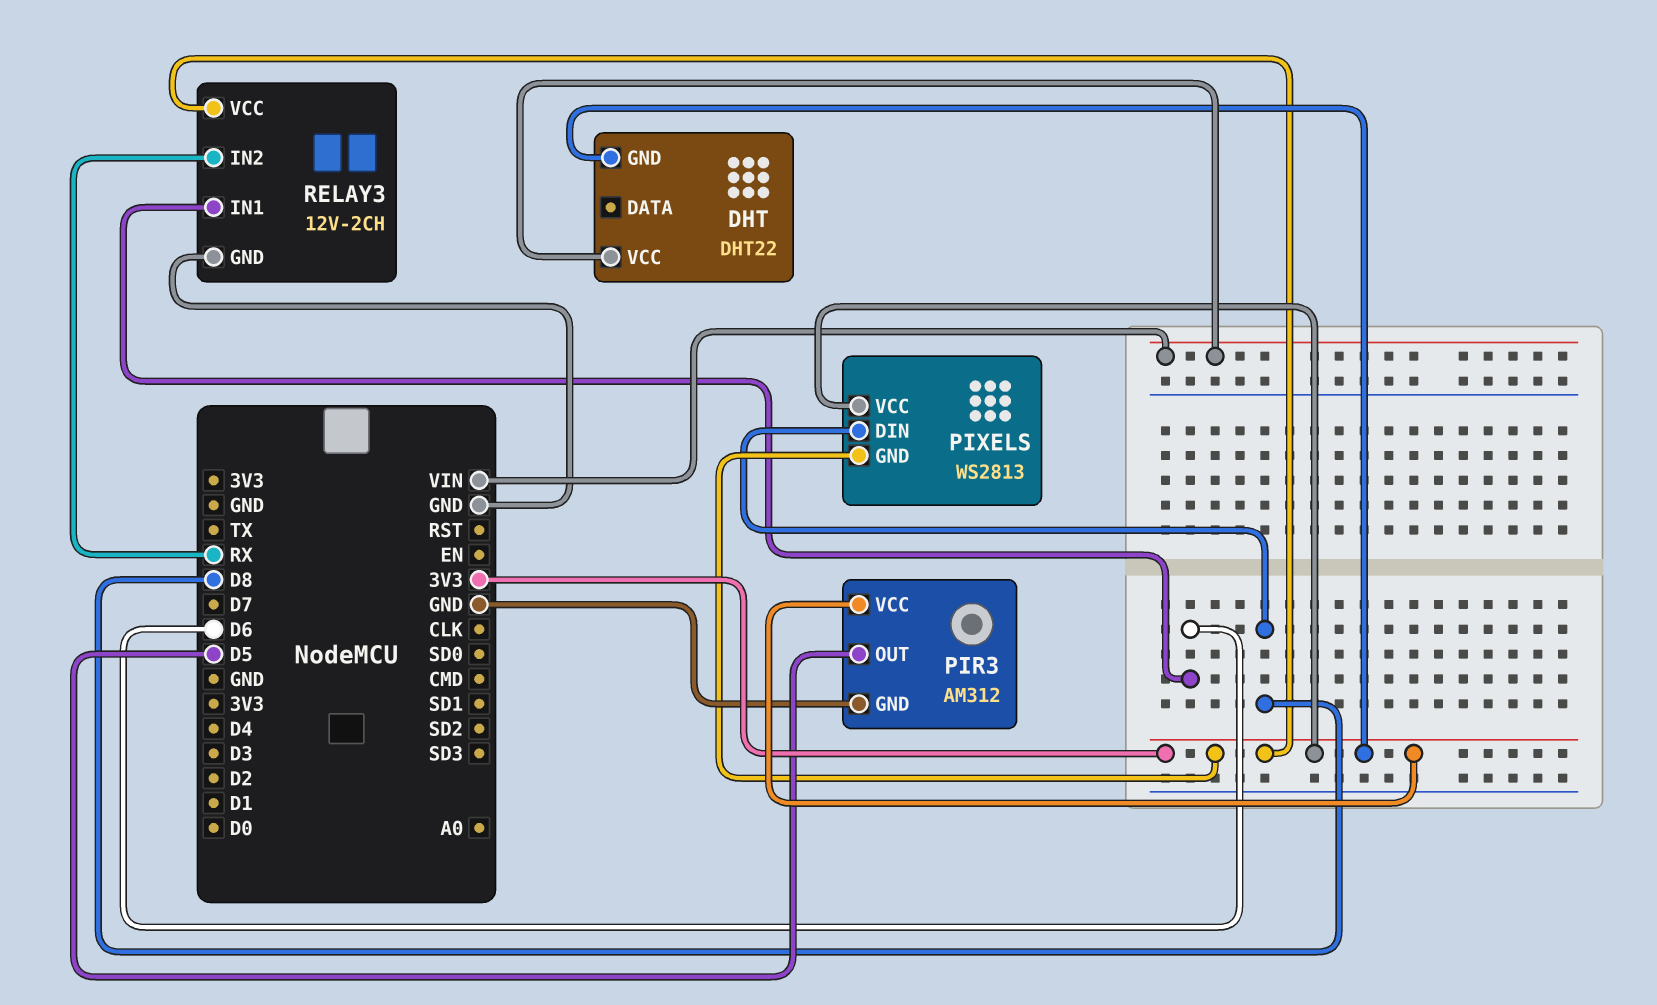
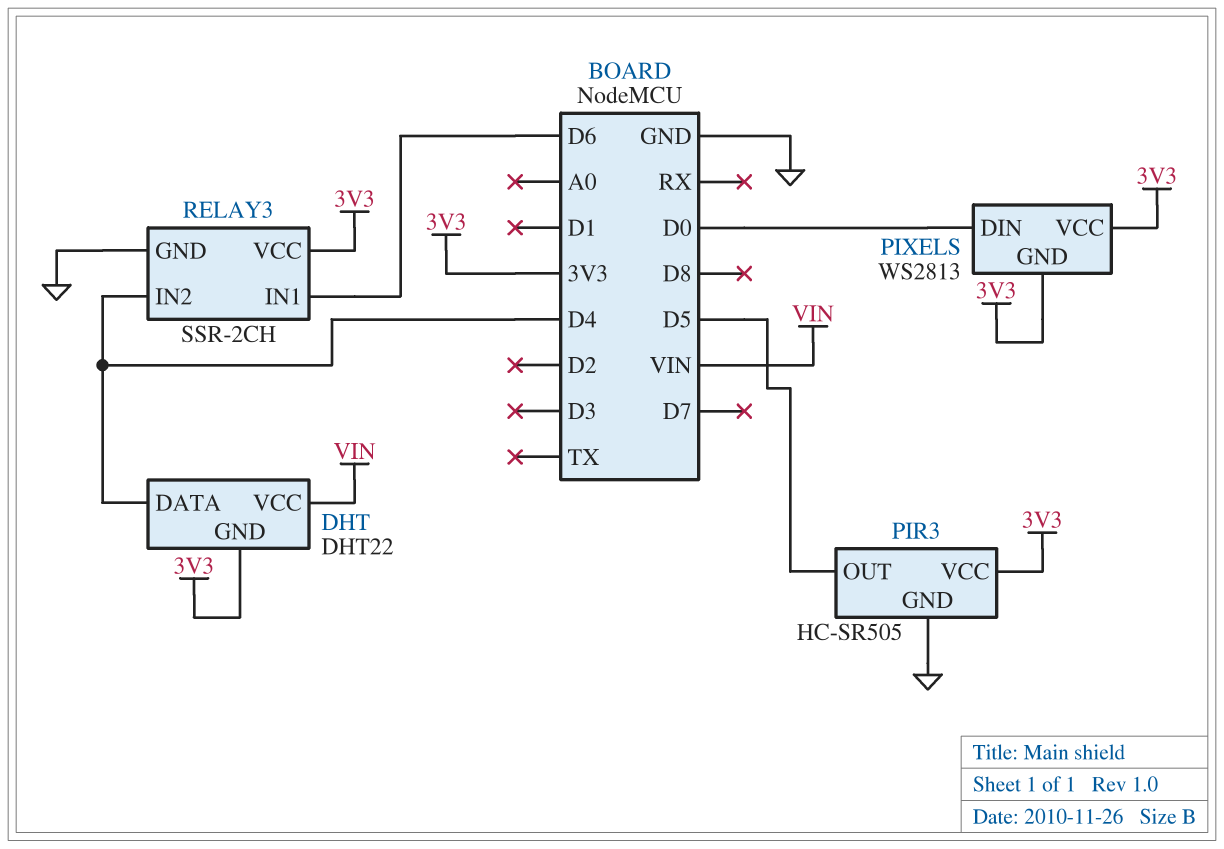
DHT pin DATA: none -> D4
PIR3: AM312 -> HC-SR505
PIXELS pin DIN: D8 -> D0
RELAY3: 12V-2CH -> SSR-2CH
RELAY3 pin IN2: RX -> D4

